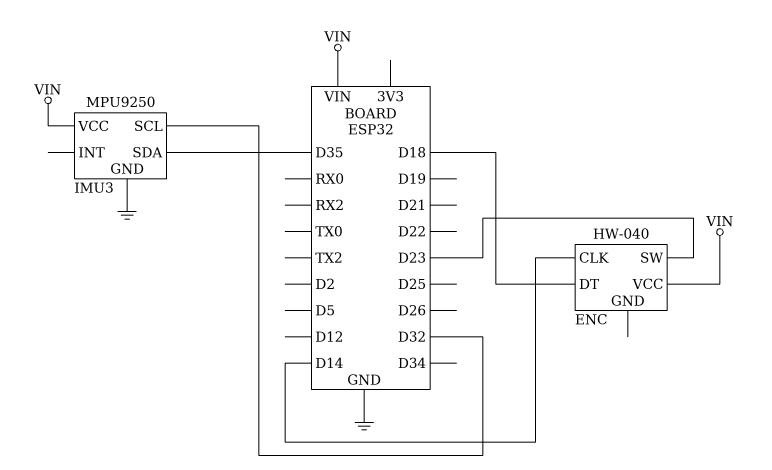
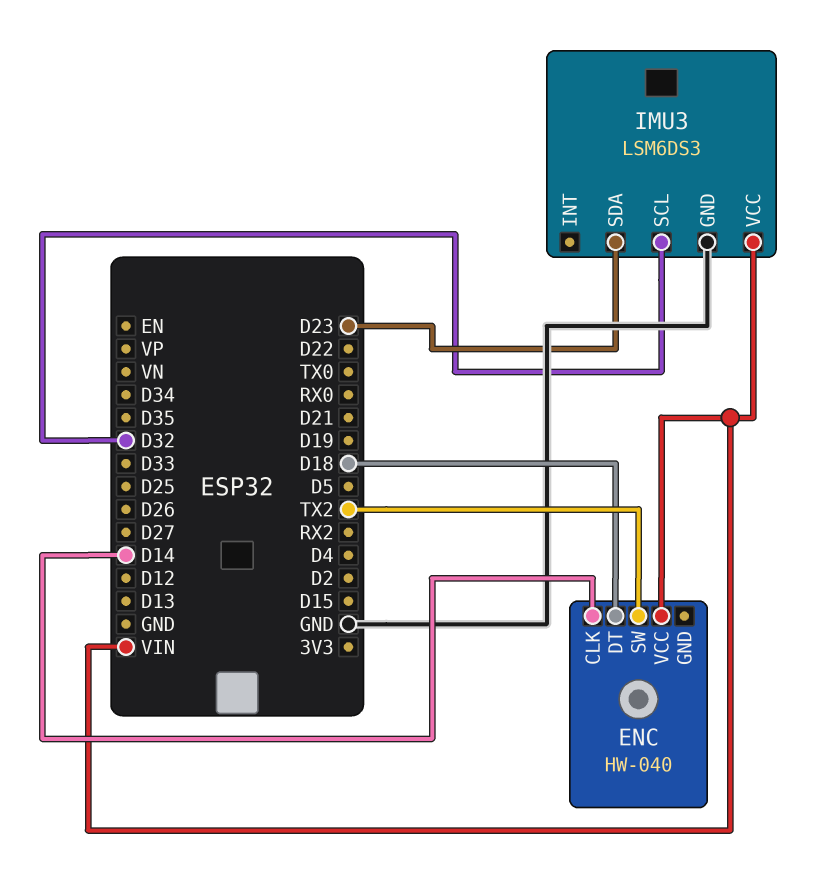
ENC pin SW: D23 -> TX2
IMU3: MPU9250 -> LSM6DS3
IMU3 pin SDA: D35 -> D23

